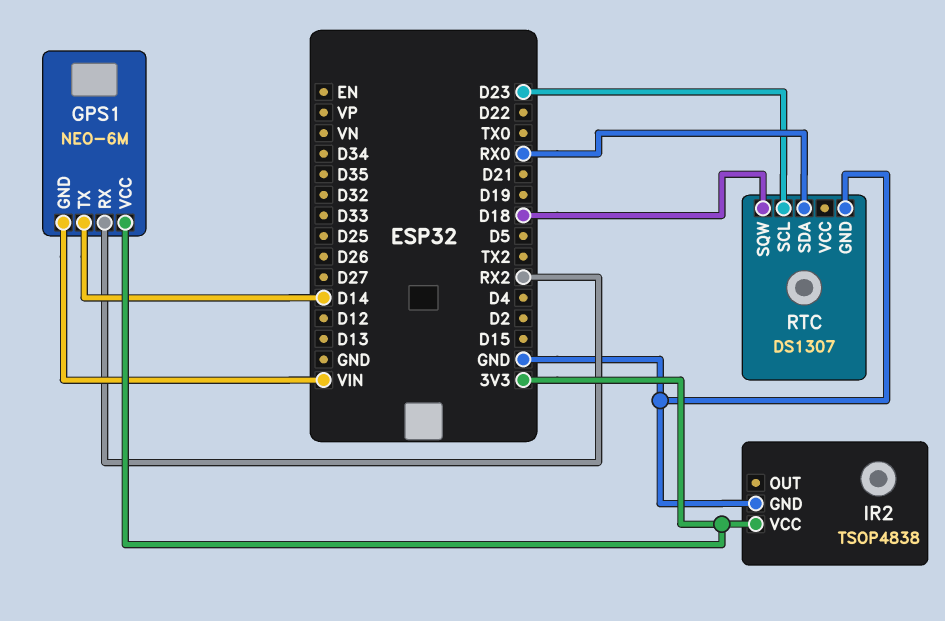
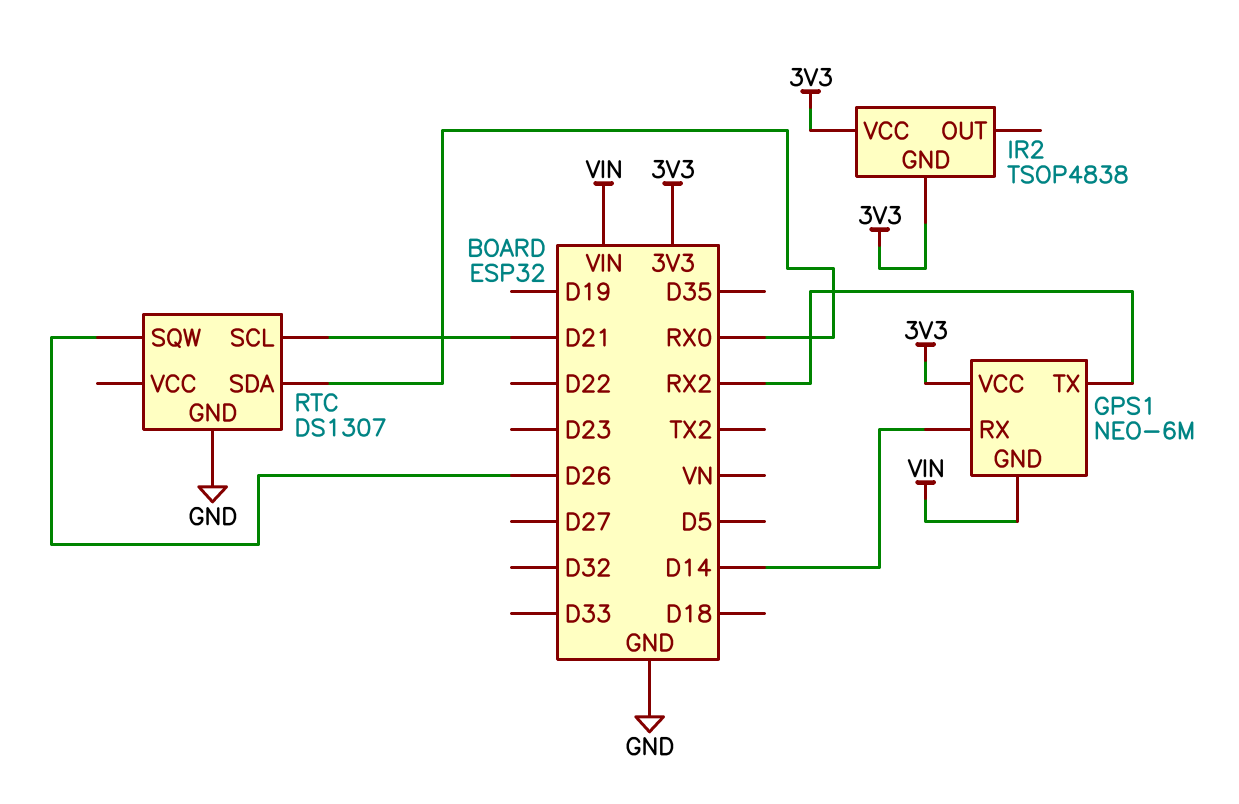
GPS1 pin RX: RX2 -> D14
GPS1 pin TX: D14 -> RX2
IR2 pin GND: GND -> 3V3
RTC pin SCL: D23 -> D21
RTC pin SQW: D18 -> D26

